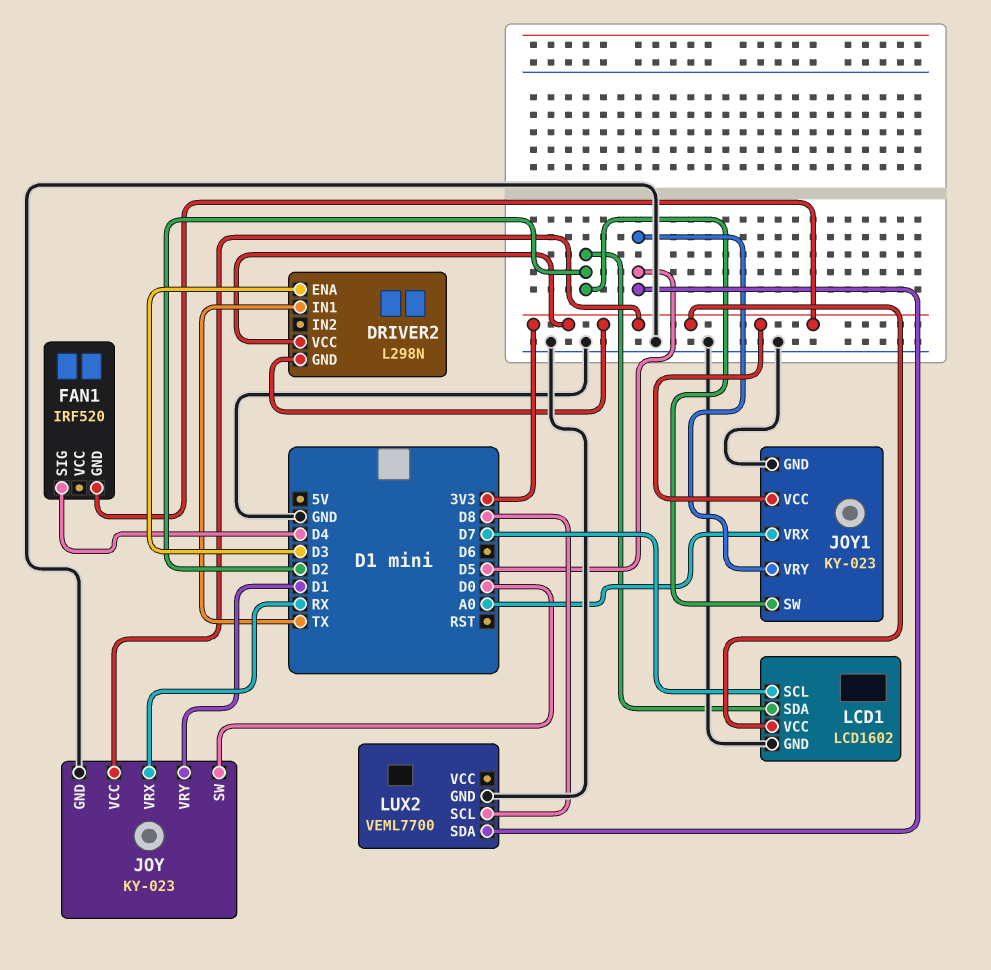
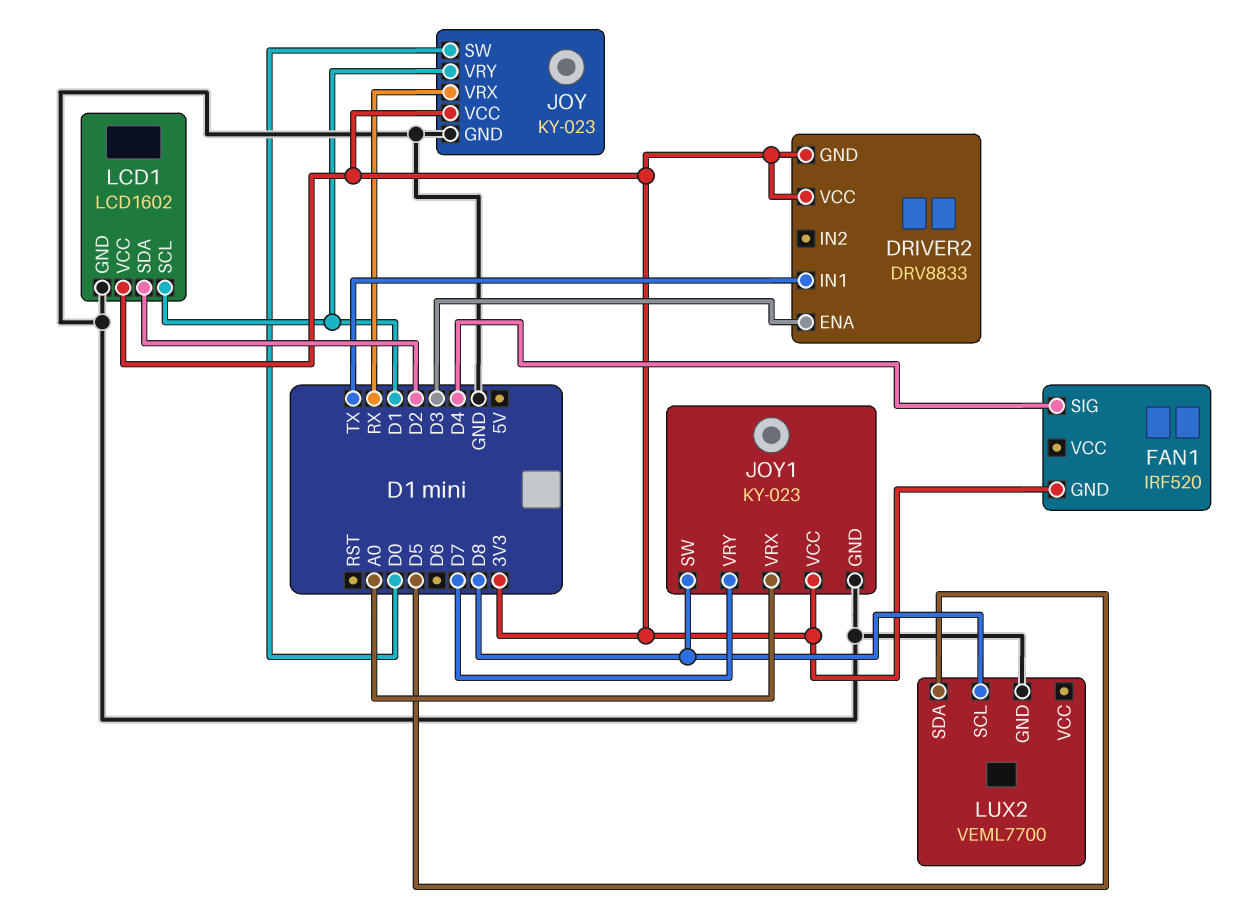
DRIVER2: L298N -> DRV8833
JOY1 pin SW: D2 -> D8
JOY1 pin VRY: D5 -> D7
LCD1 pin SCL: D7 -> D1

